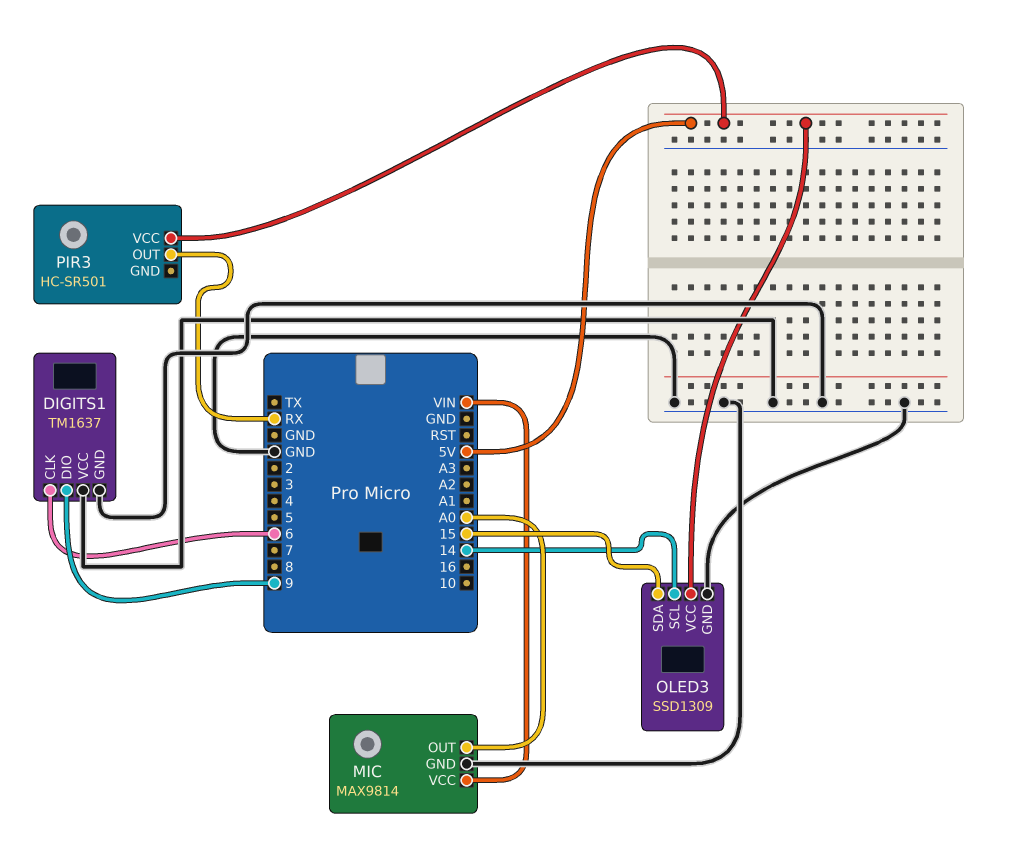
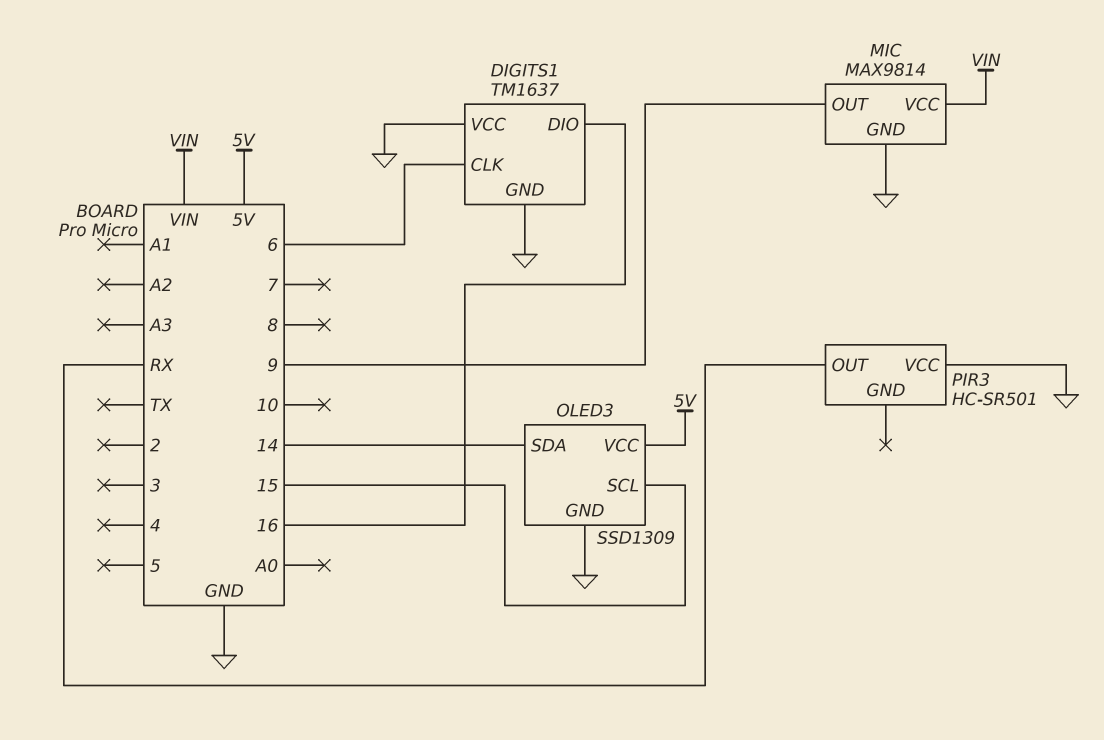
DIGITS1 pin DIO: 9 -> 16
MIC pin OUT: A0 -> 9
OLED3 pin SCL: 14 -> 15
OLED3 pin SDA: 15 -> 14
PIR3 pin VCC: 5V -> GND

